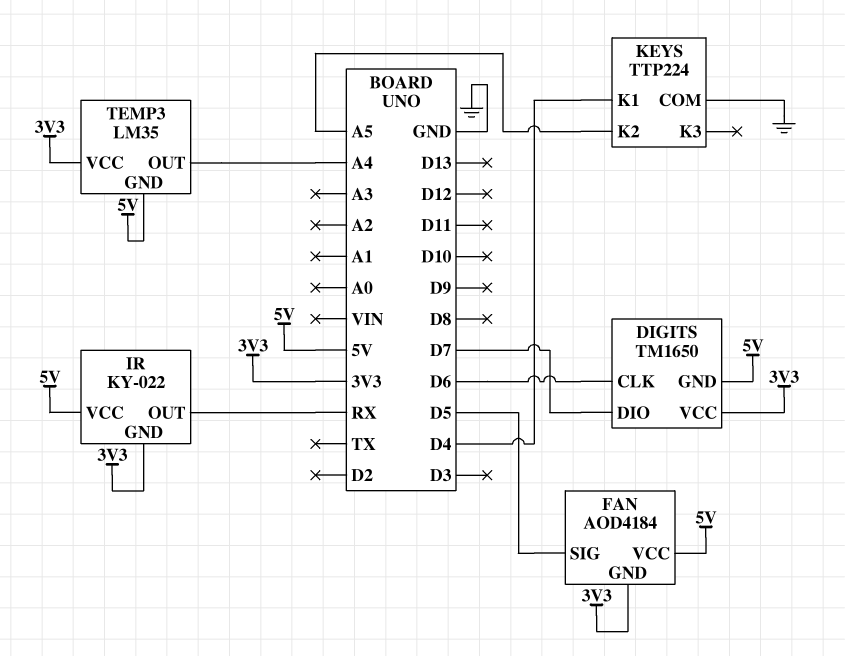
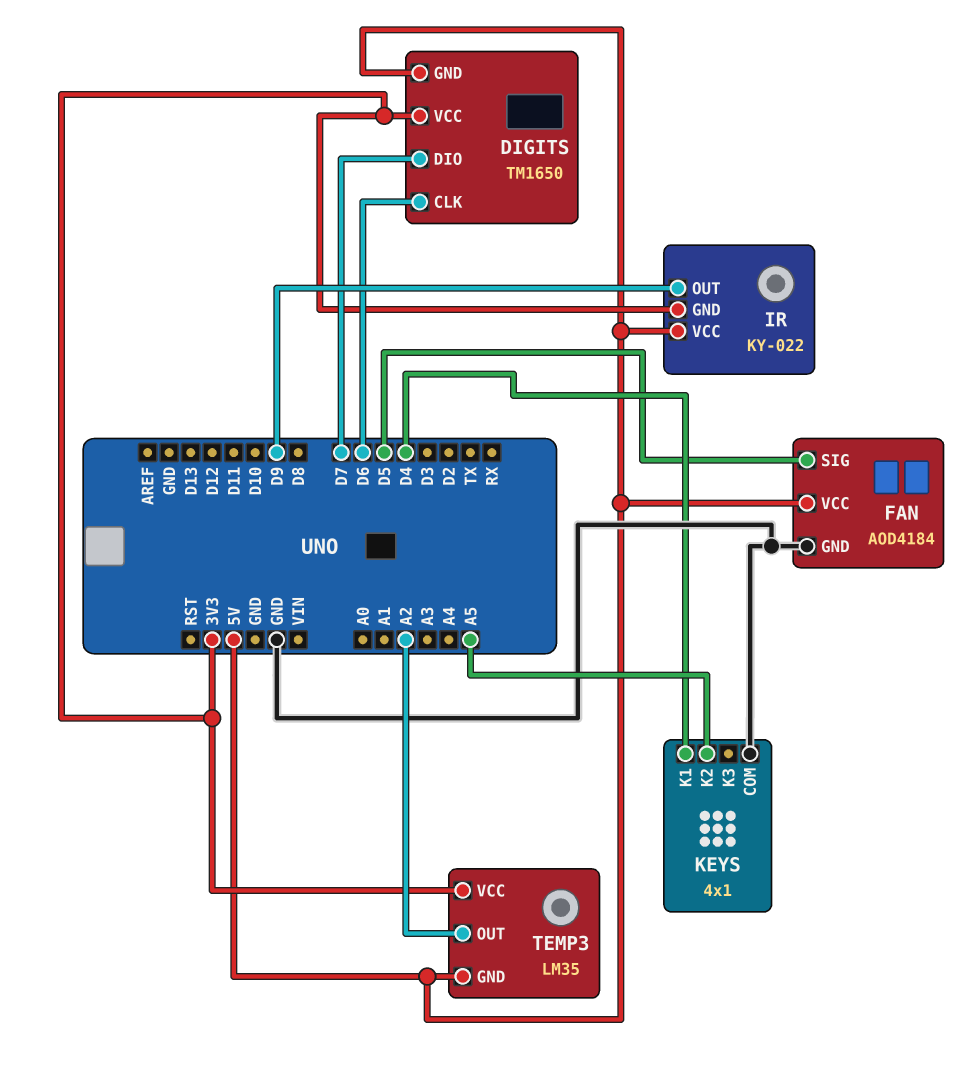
FAN pin GND: 3V3 -> GND
IR pin OUT: RX -> D9
KEYS: TTP224 -> 4x1
TEMP3 pin OUT: A4 -> A2

